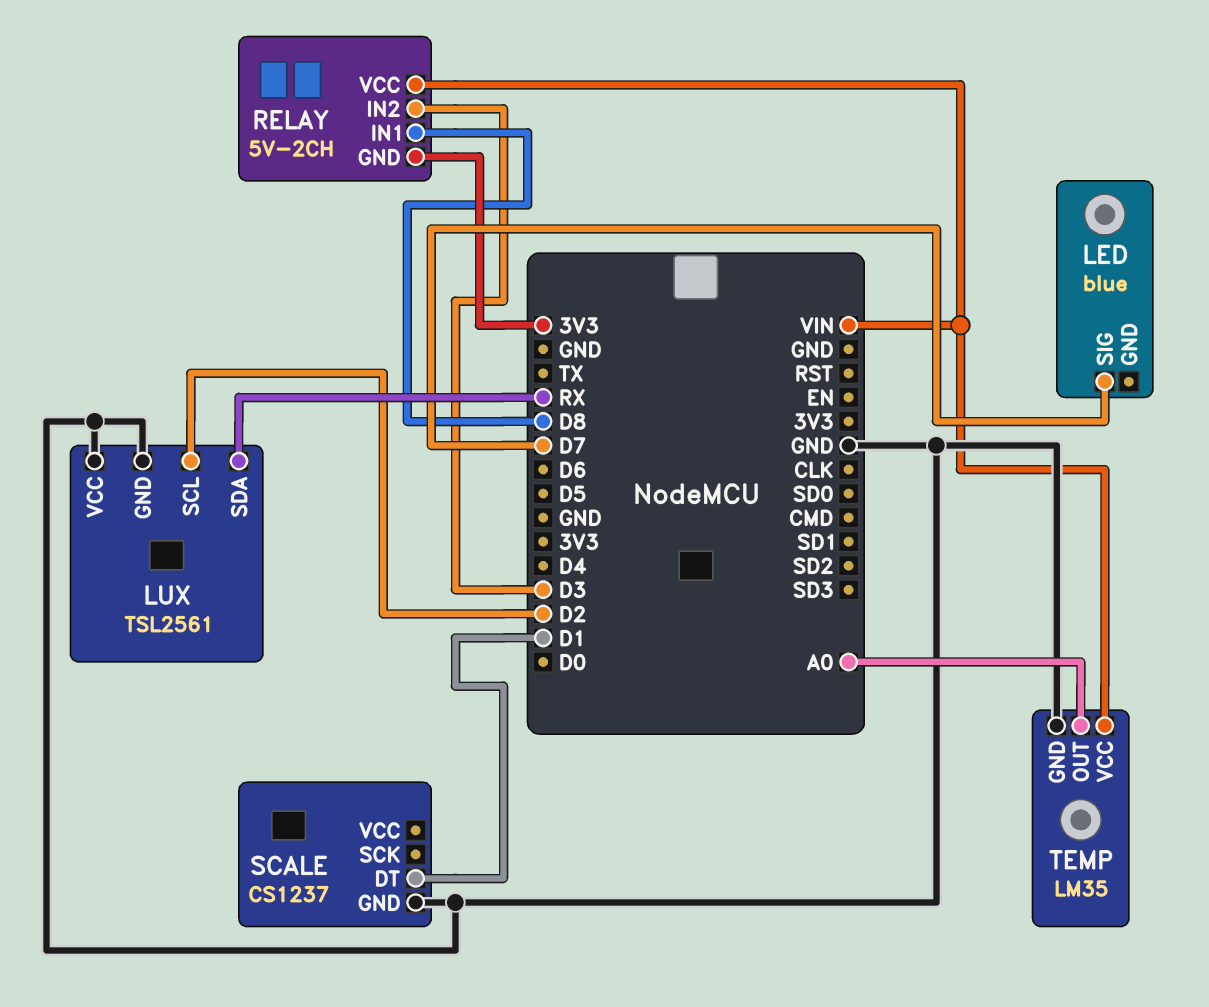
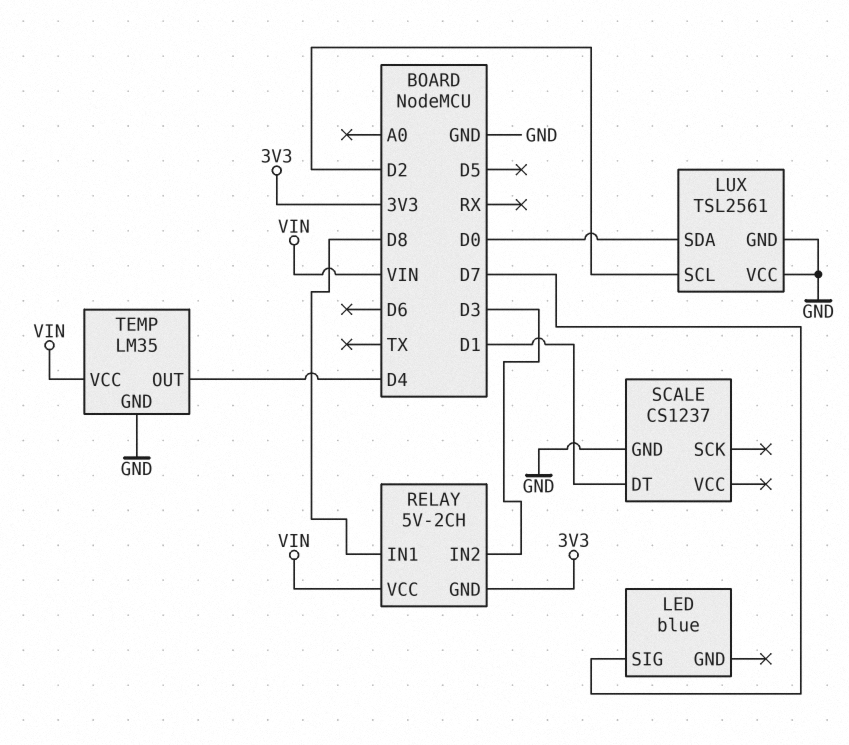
LUX pin SDA: RX -> D0
TEMP pin OUT: A0 -> D4

